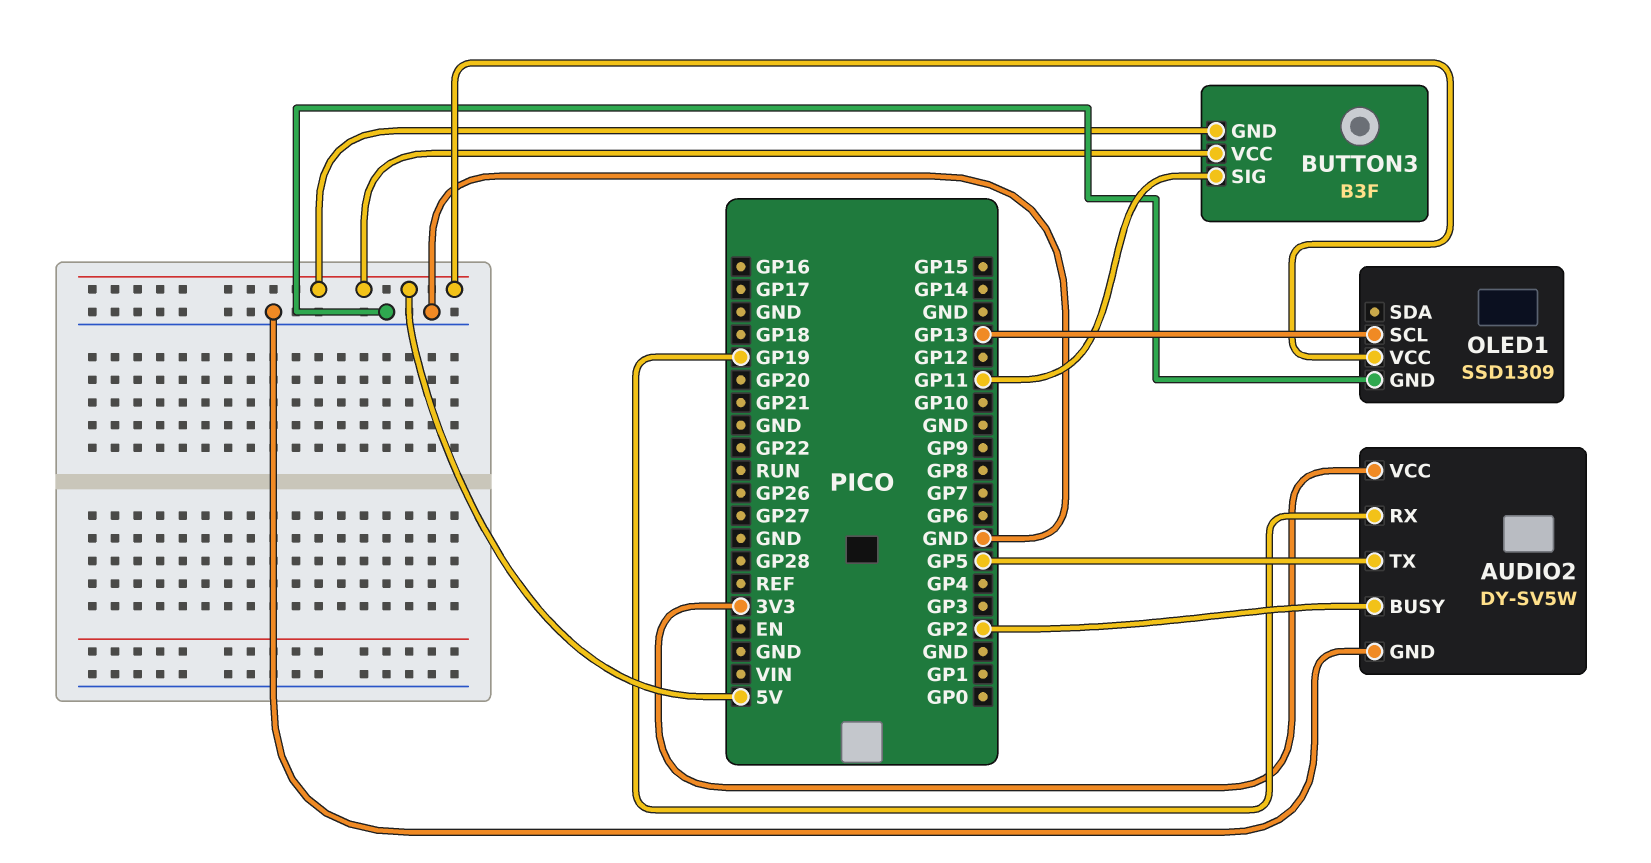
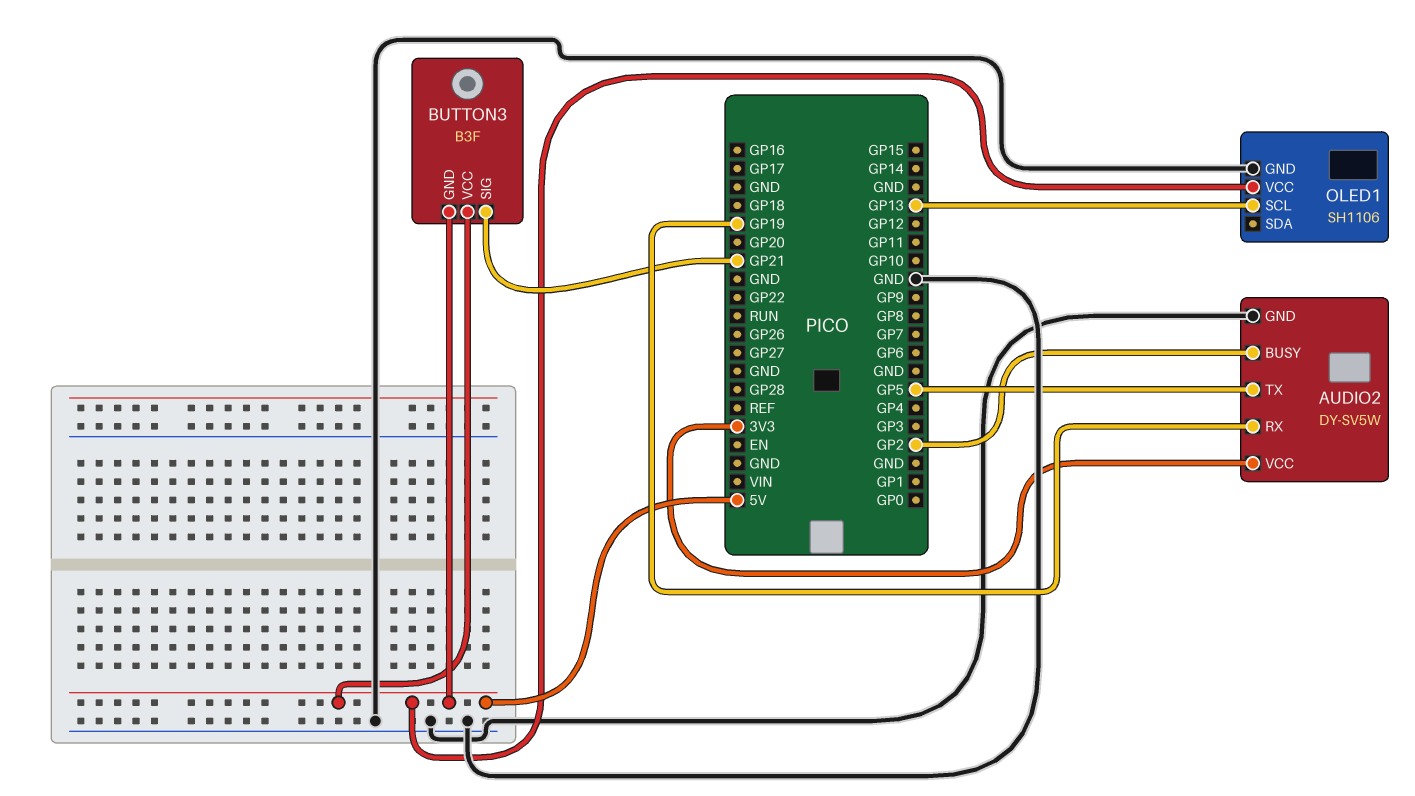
BUTTON3 pin SIG: GP11 -> GP21
OLED1: SSD1309 -> SH1106

